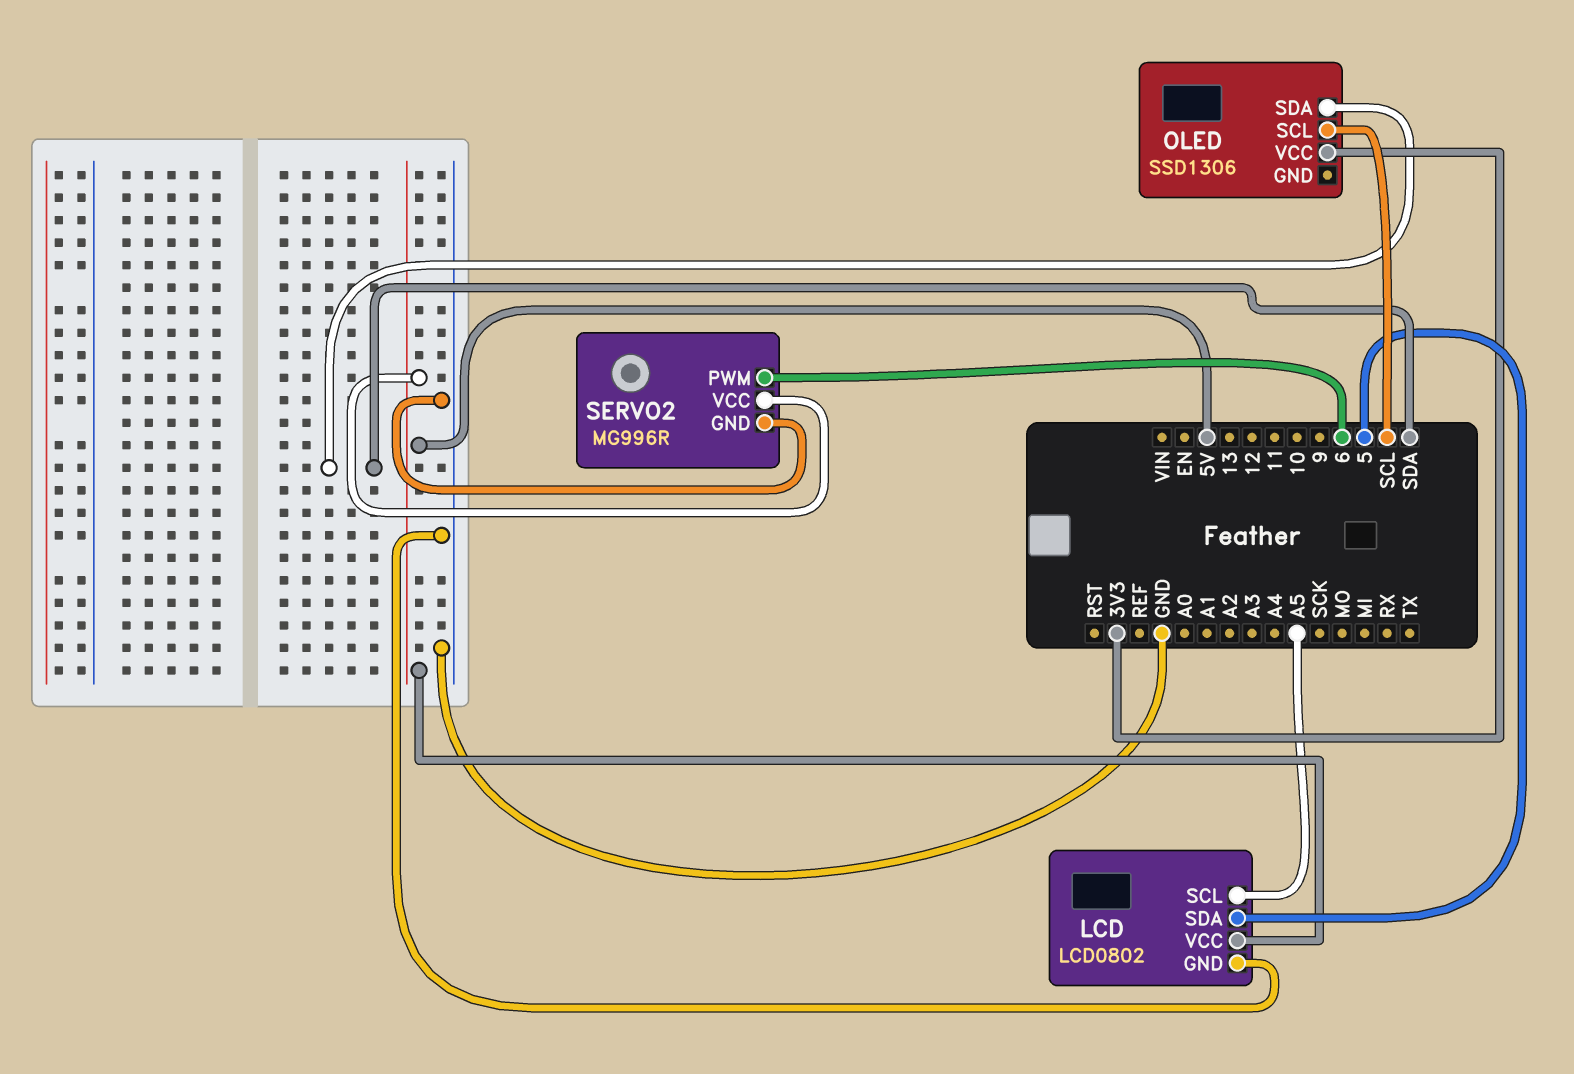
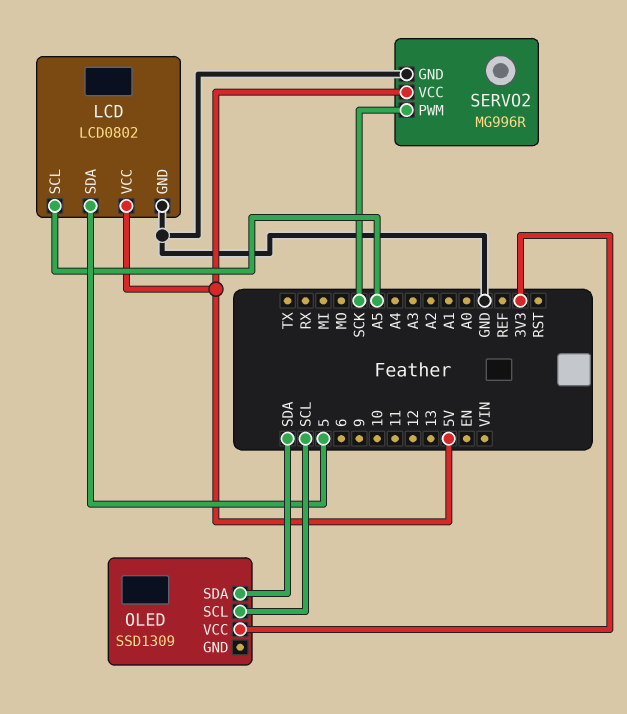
OLED: SSD1306 -> SSD1309
SERVO2 pin PWM: 6 -> SCK

